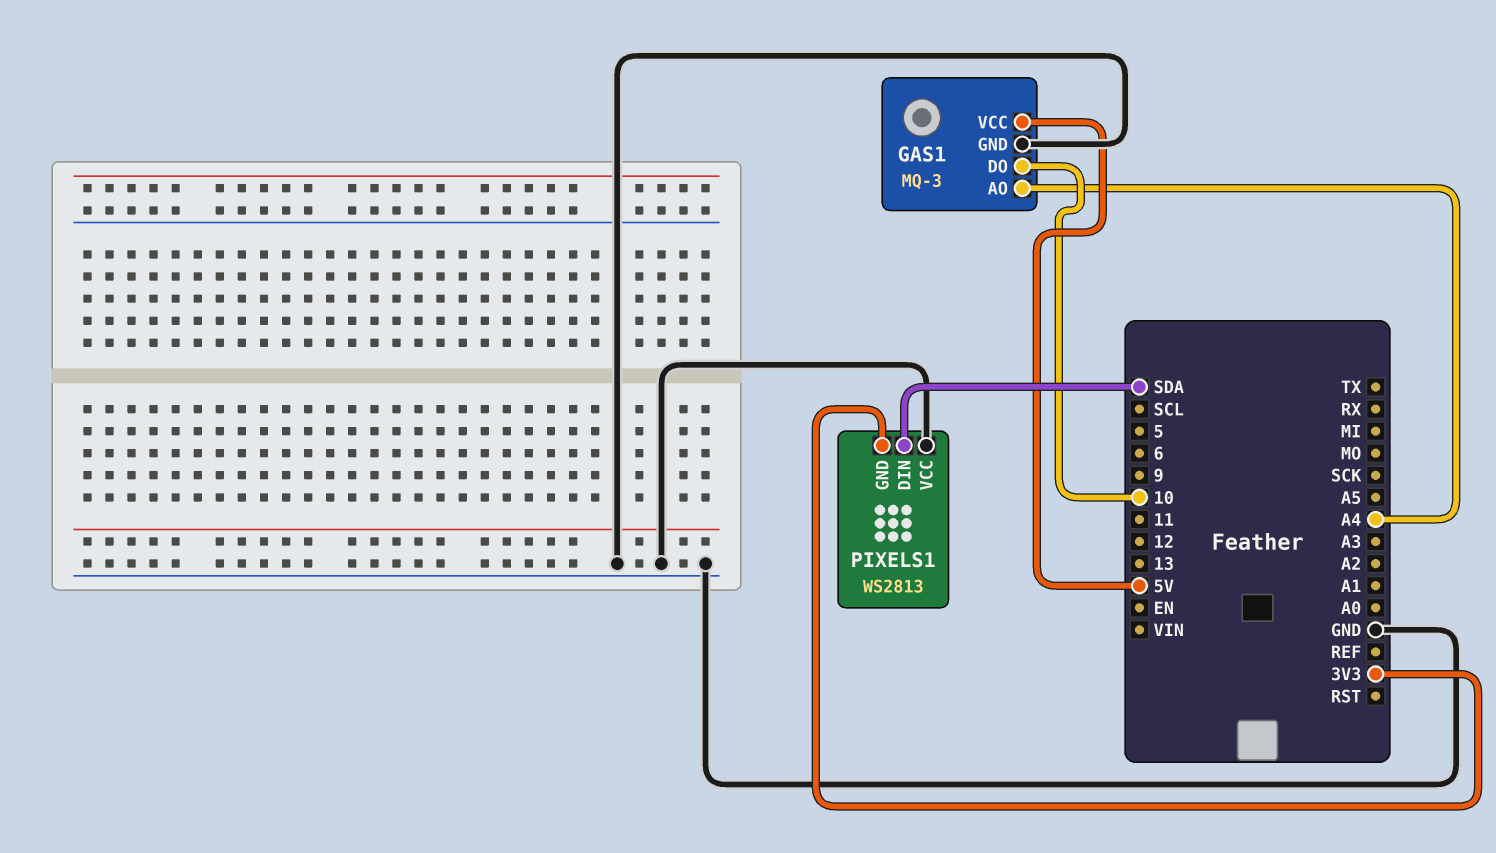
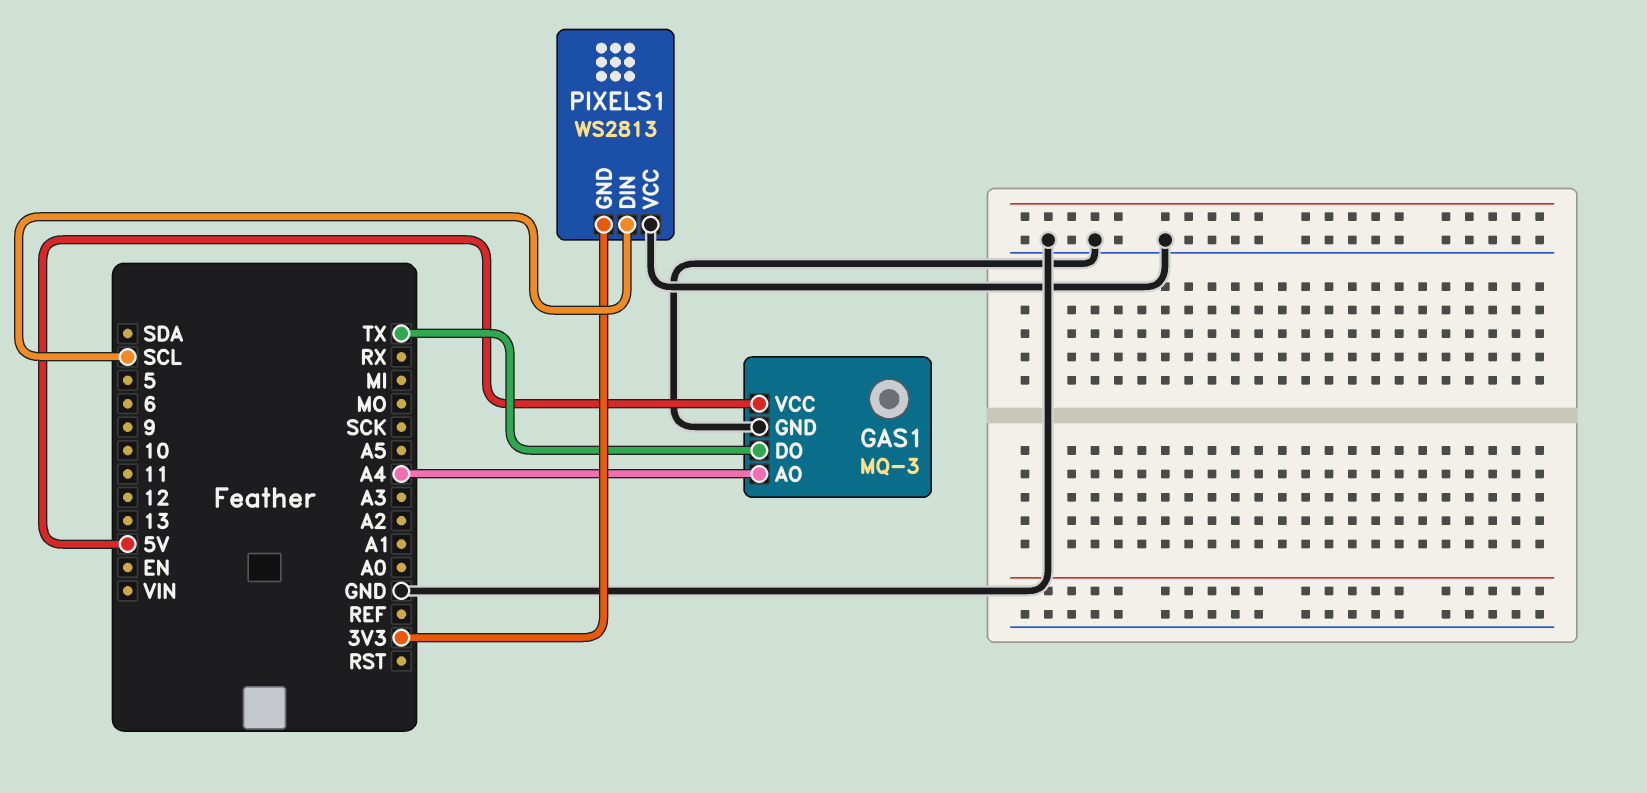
GAS1 pin DO: 10 -> TX
PIXELS1 pin DIN: SDA -> SCL

